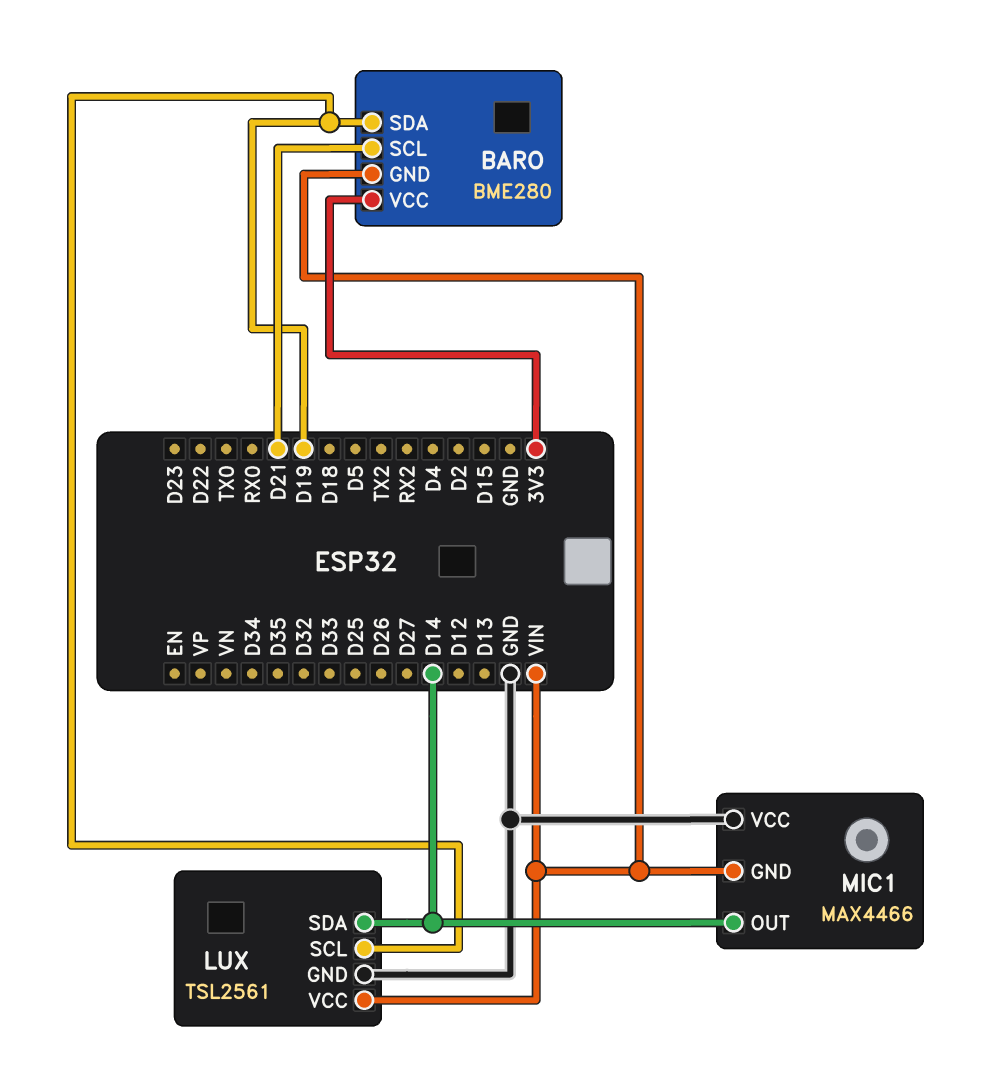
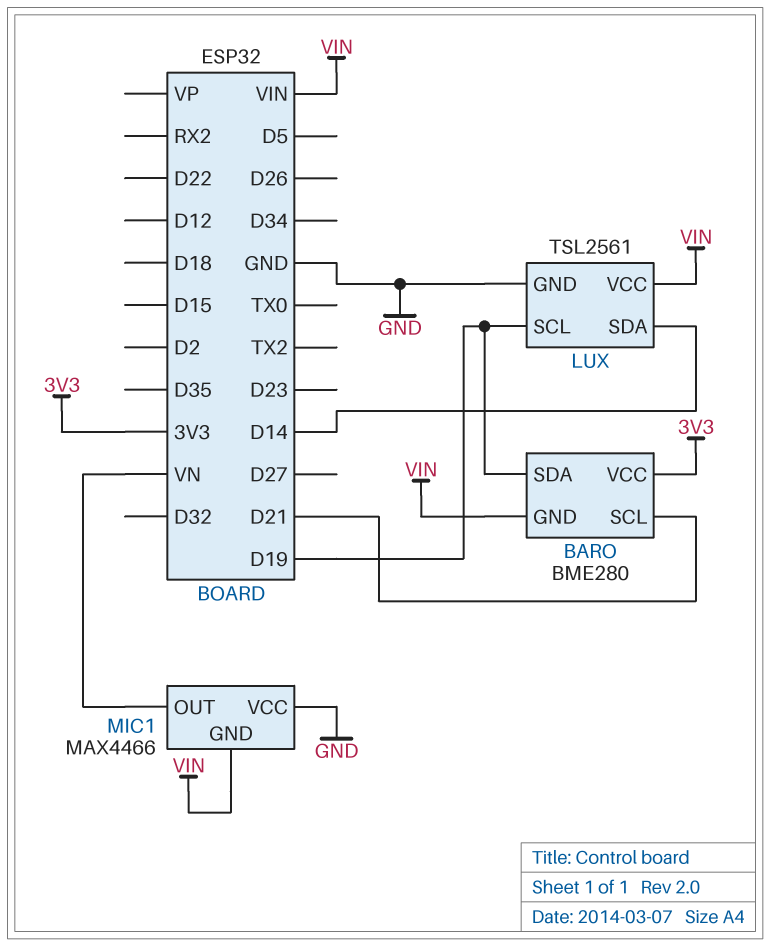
MIC1 pin OUT: D14 -> VN

